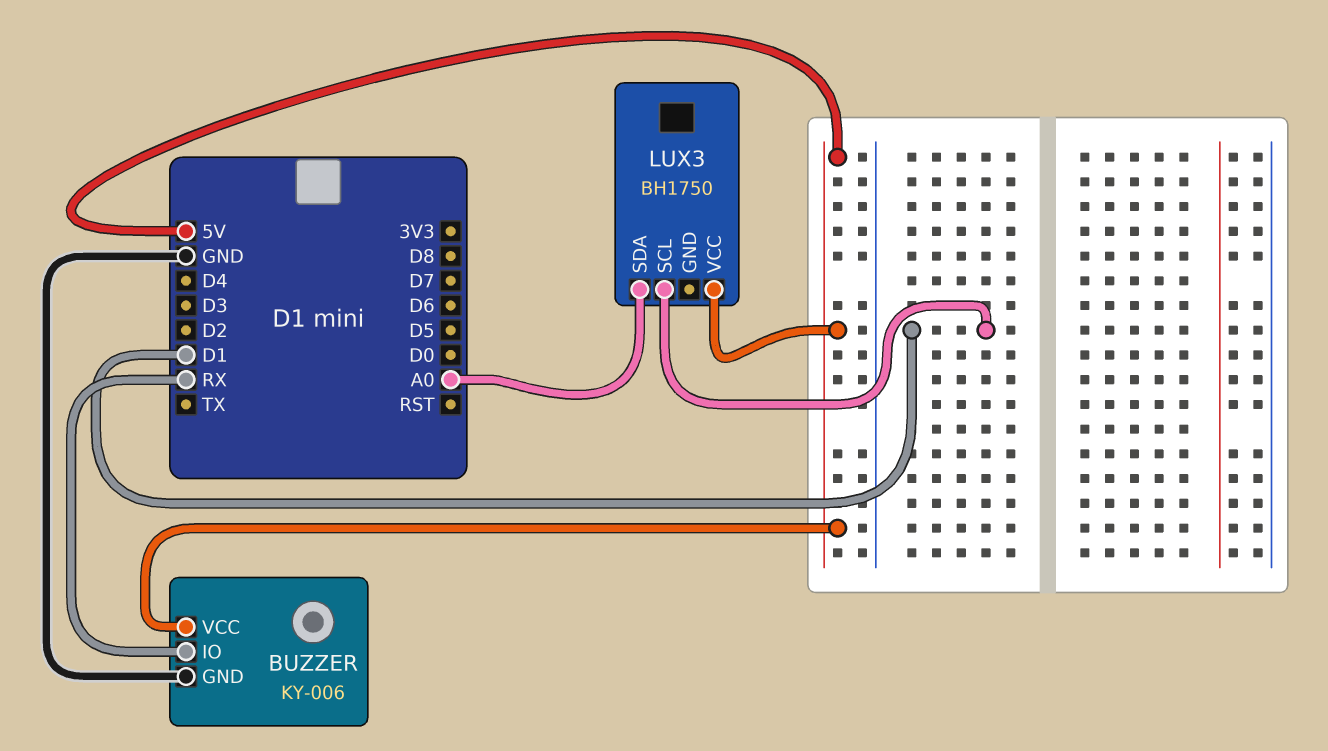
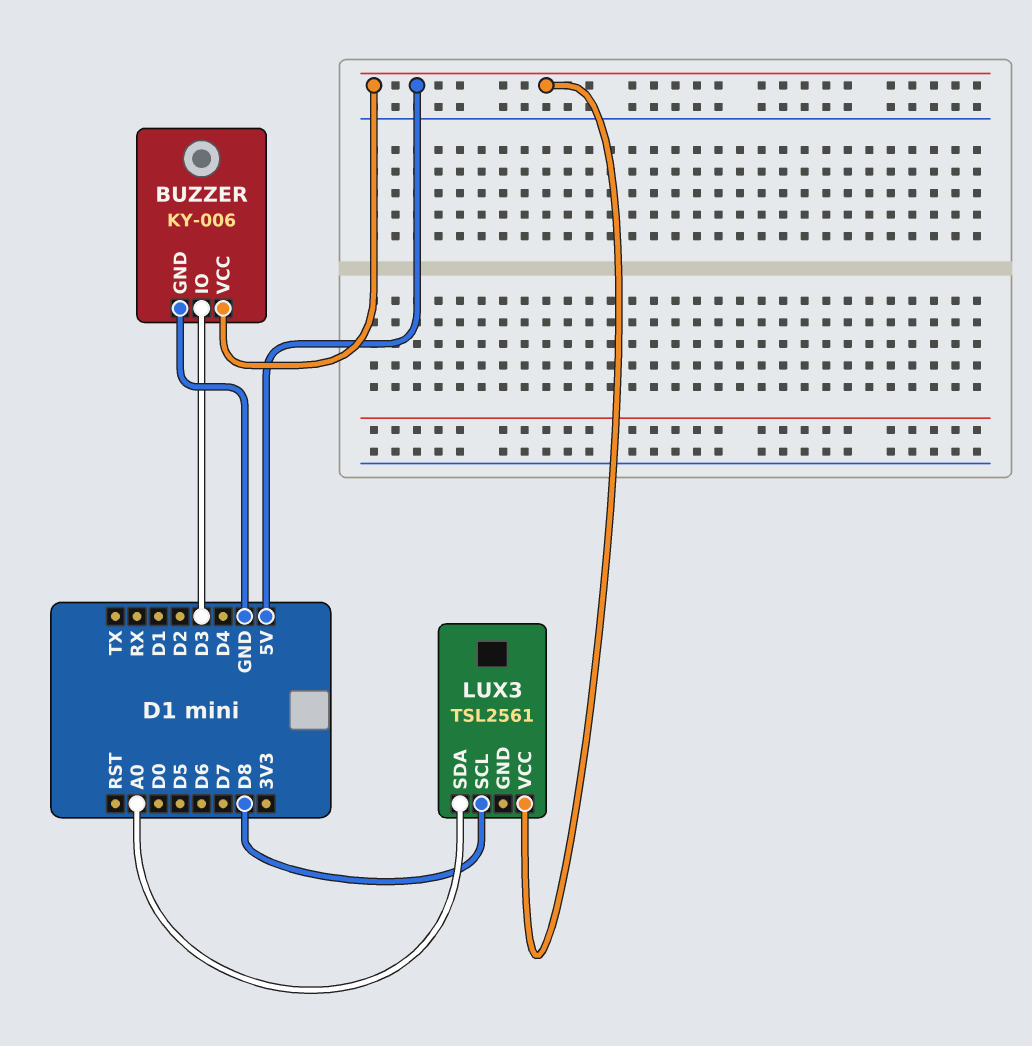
BUZZER pin IO: RX -> D3
LUX3: BH1750 -> TSL2561
LUX3 pin SCL: D1 -> D8

